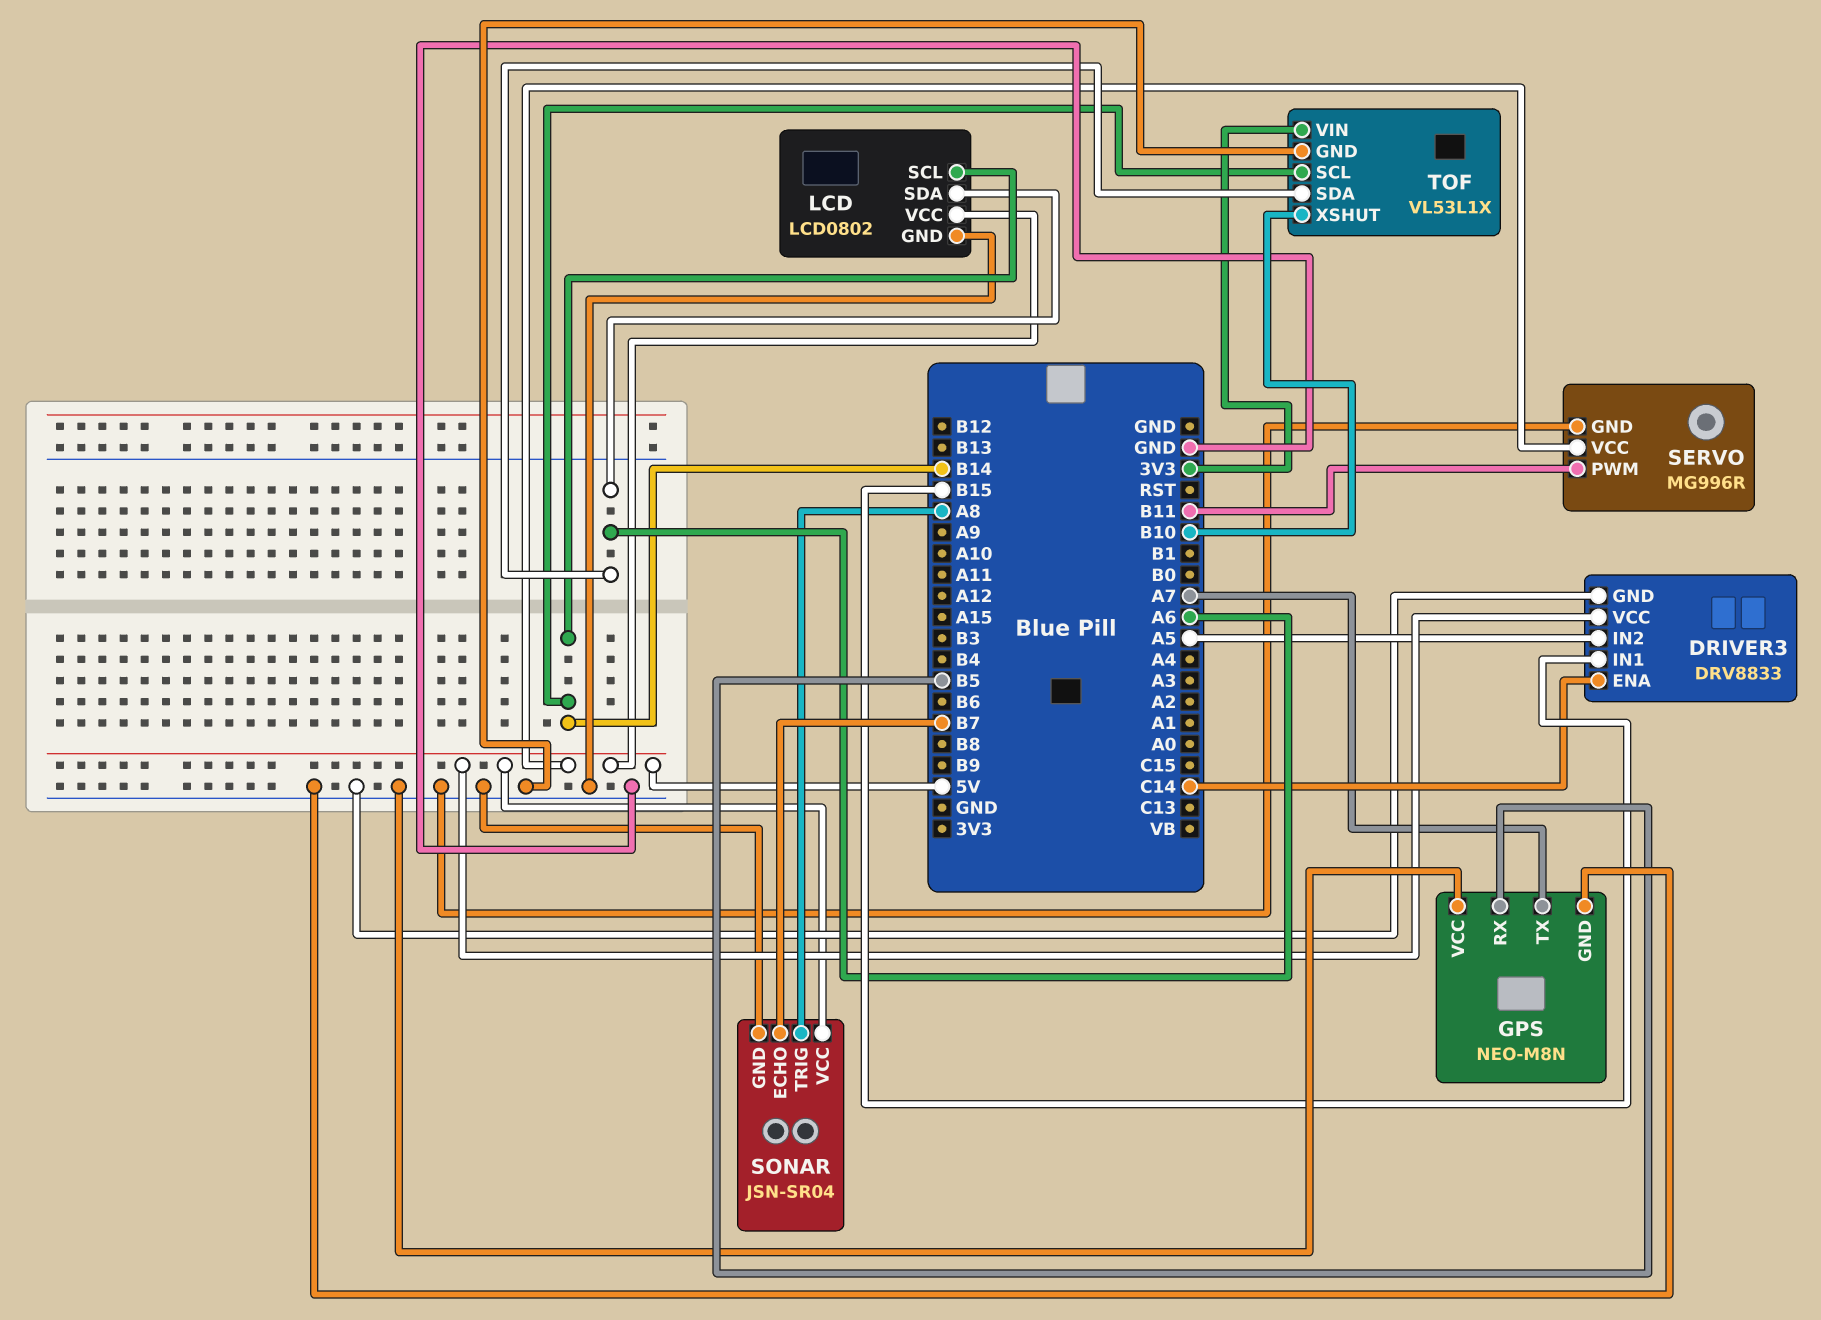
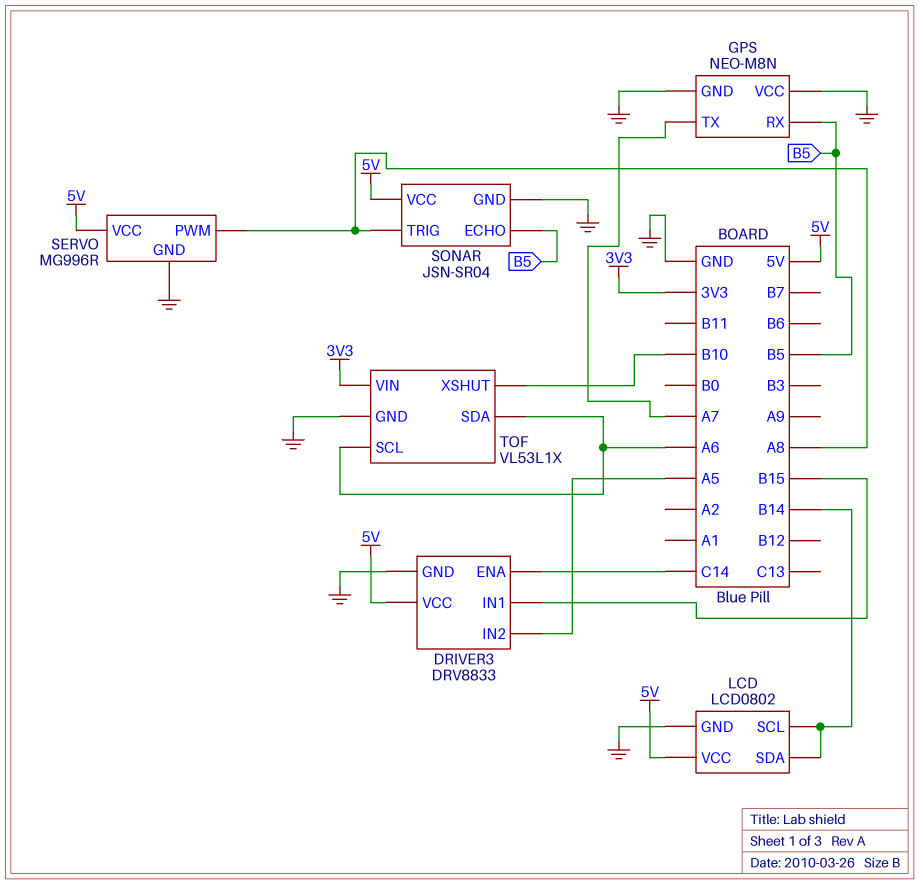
LCD pin SDA: A6 -> B14
SERVO pin PWM: B11 -> A8
SONAR pin ECHO: B7 -> B5
TOF pin SCL: B14 -> A6

